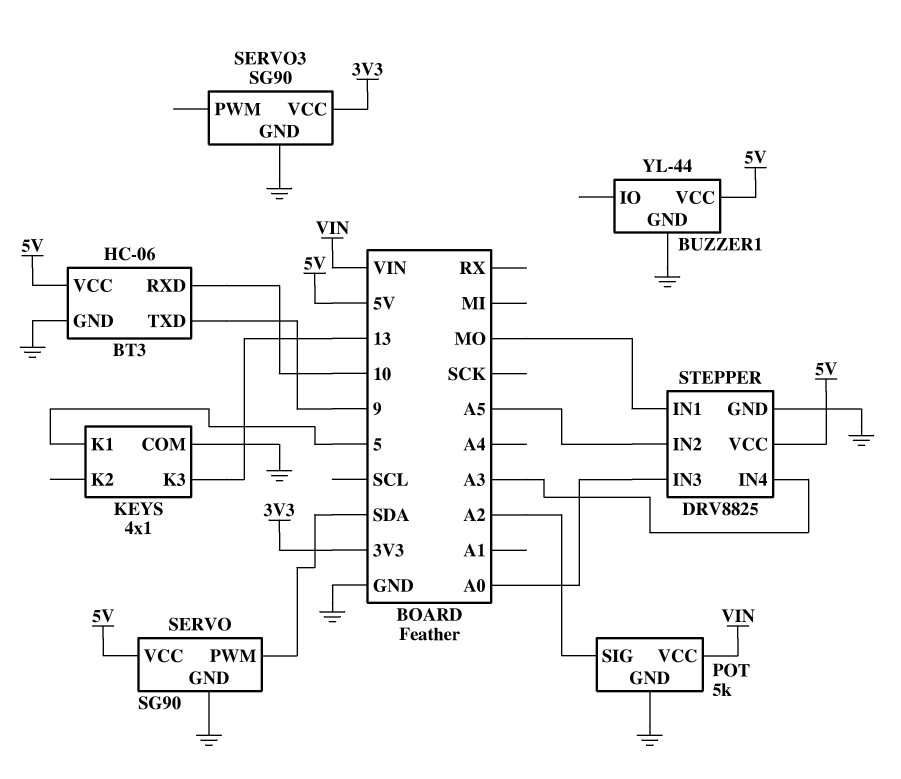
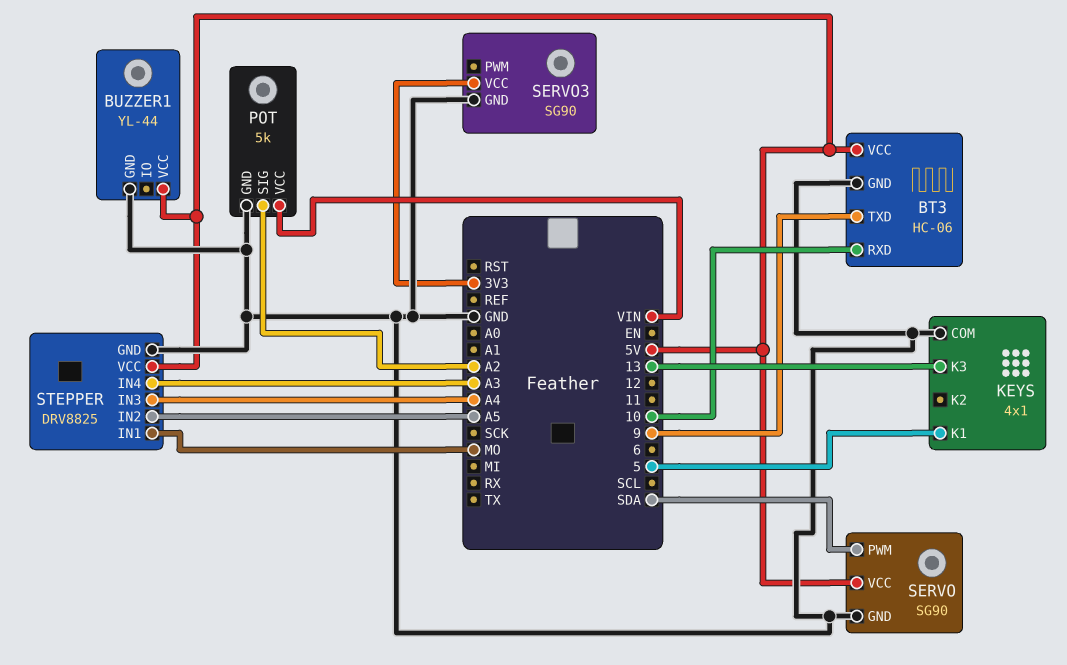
STEPPER pin IN3: A0 -> A4

